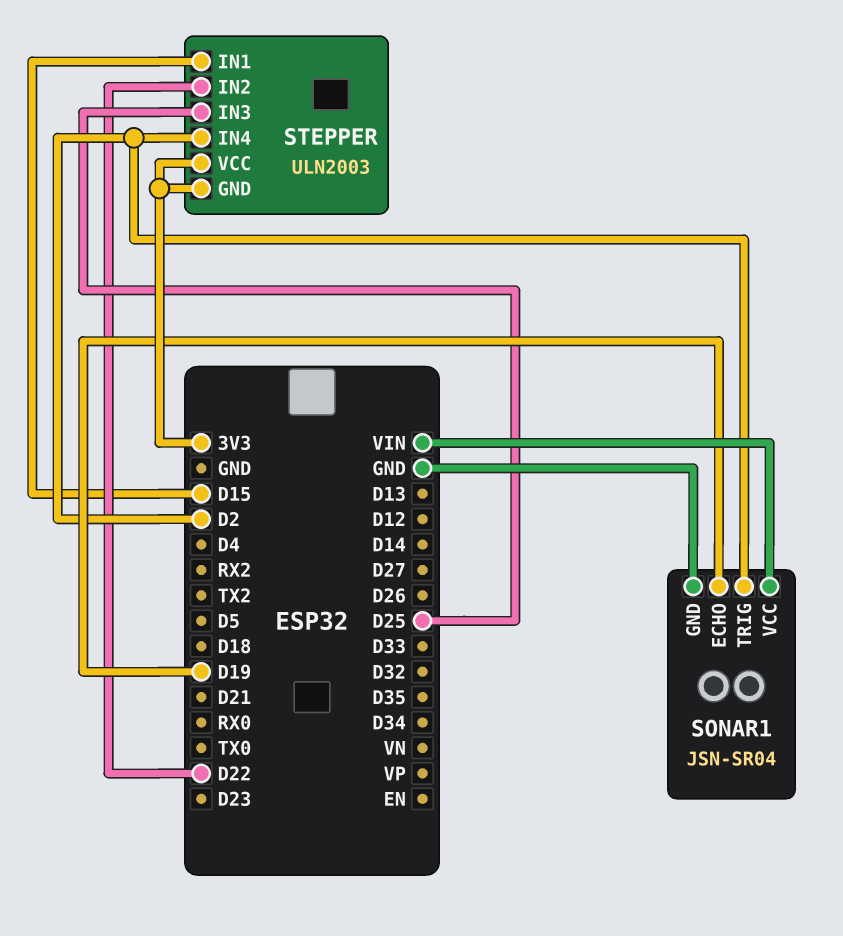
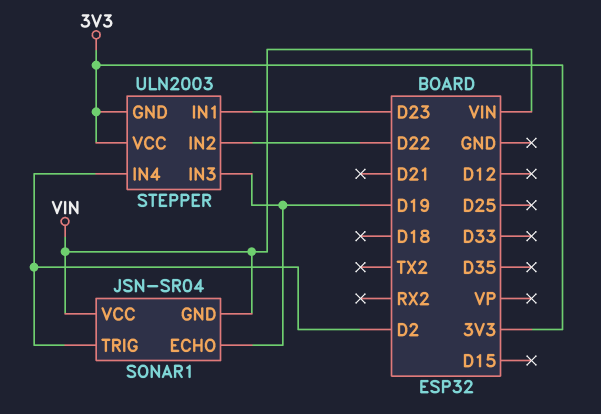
SONAR1 pin GND: GND -> VIN
STEPPER pin IN1: D15 -> D23
STEPPER pin IN3: D25 -> D19

